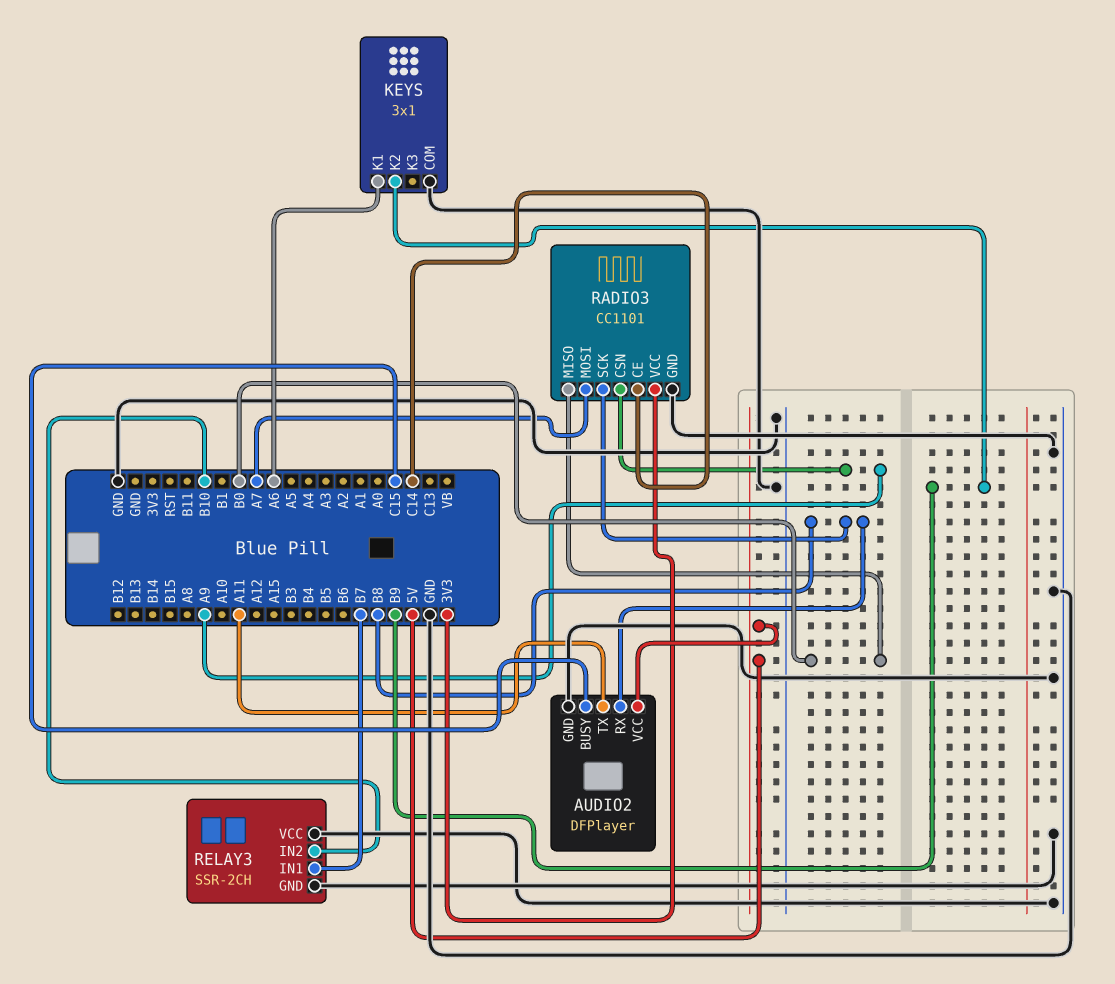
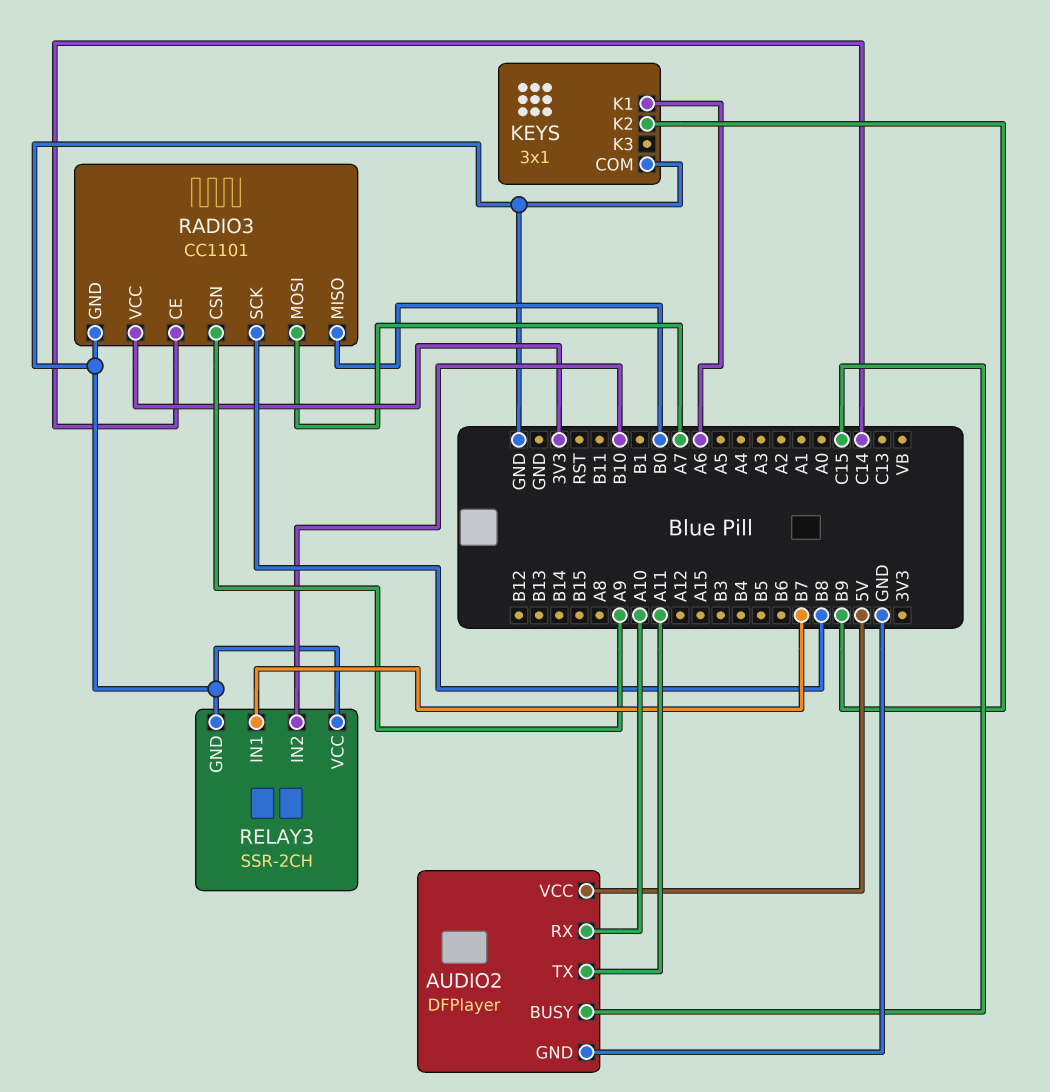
AUDIO2 pin RX: B8 -> A10

